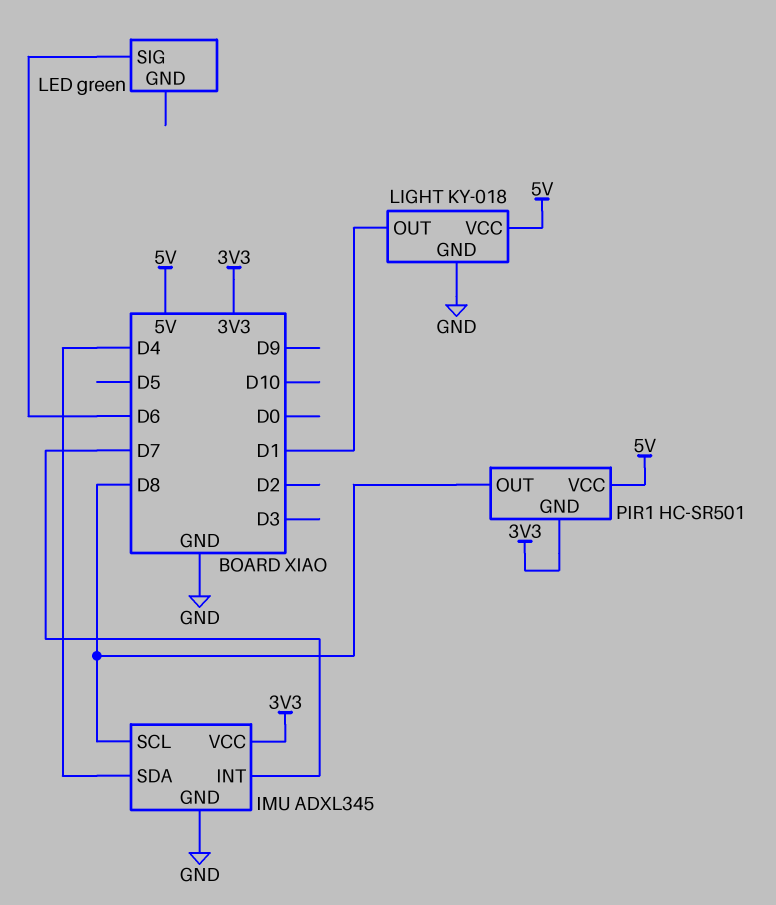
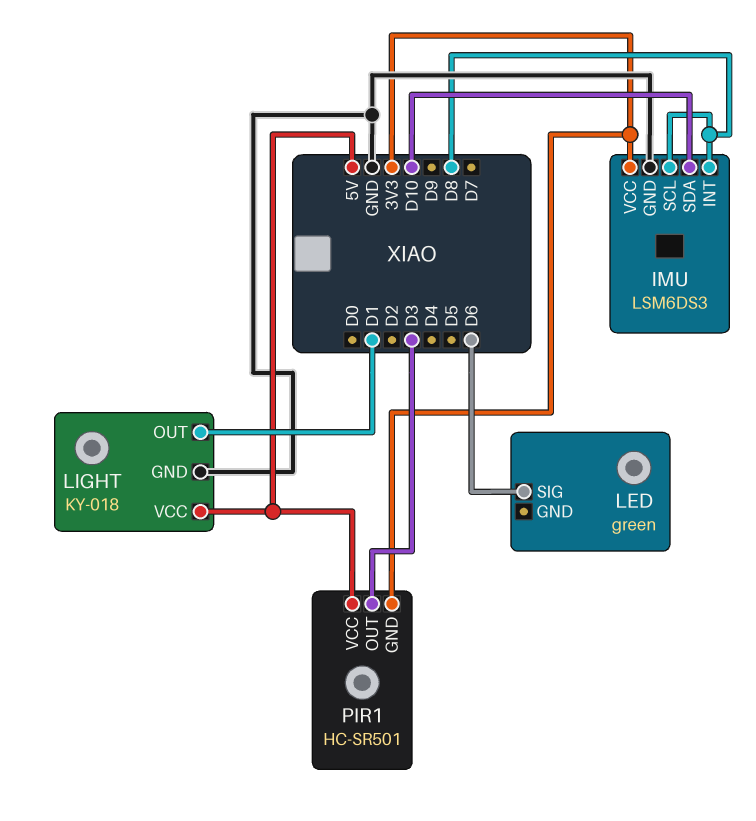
IMU: ADXL345 -> LSM6DS3
IMU pin INT: D7 -> D8
IMU pin SDA: D4 -> D10
PIR1 pin OUT: D8 -> D3

